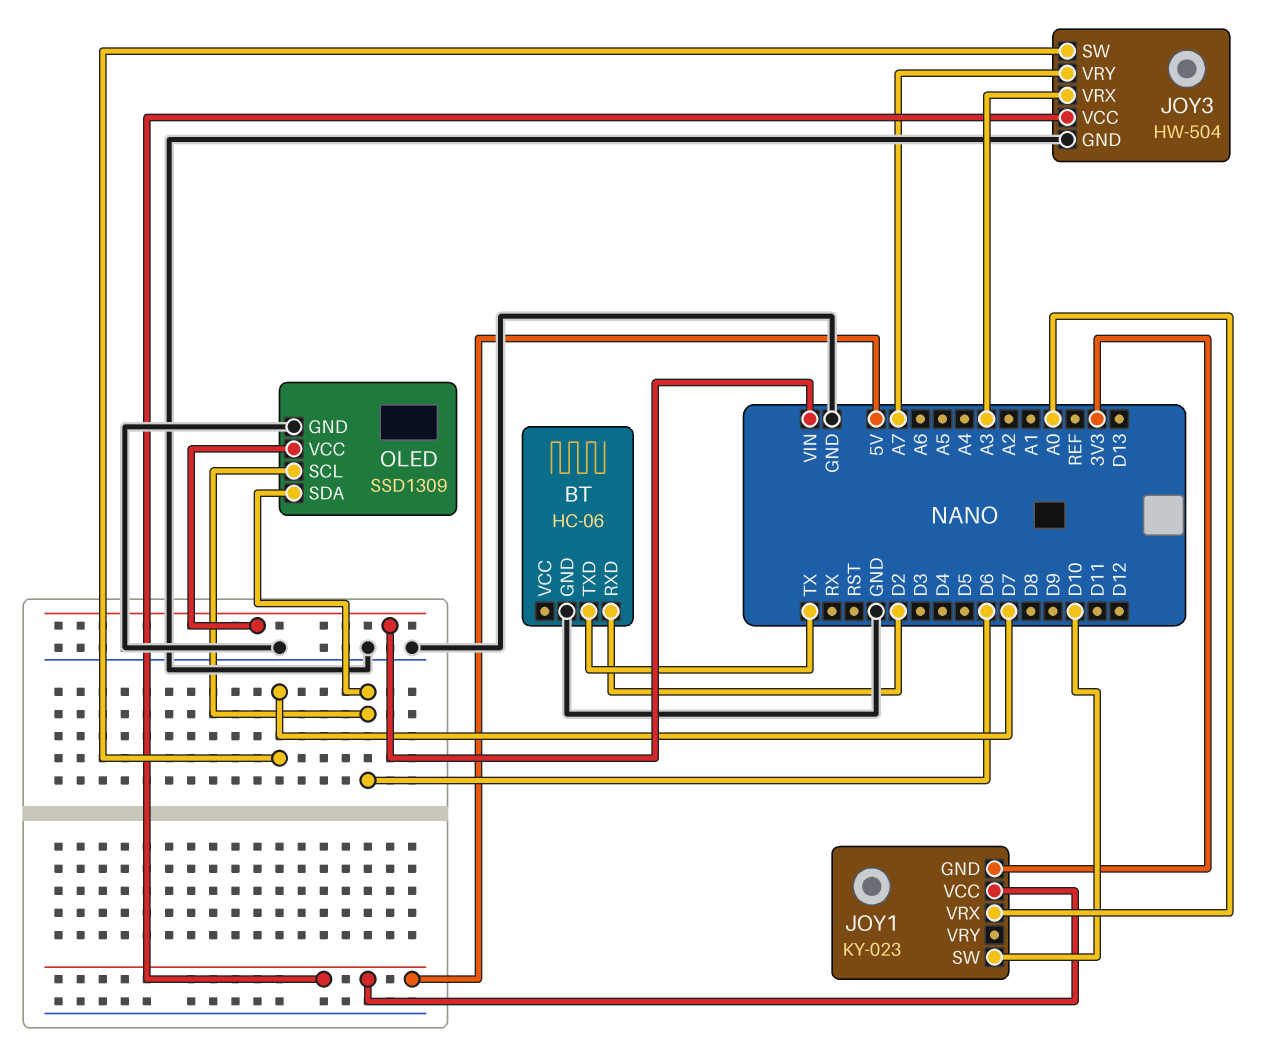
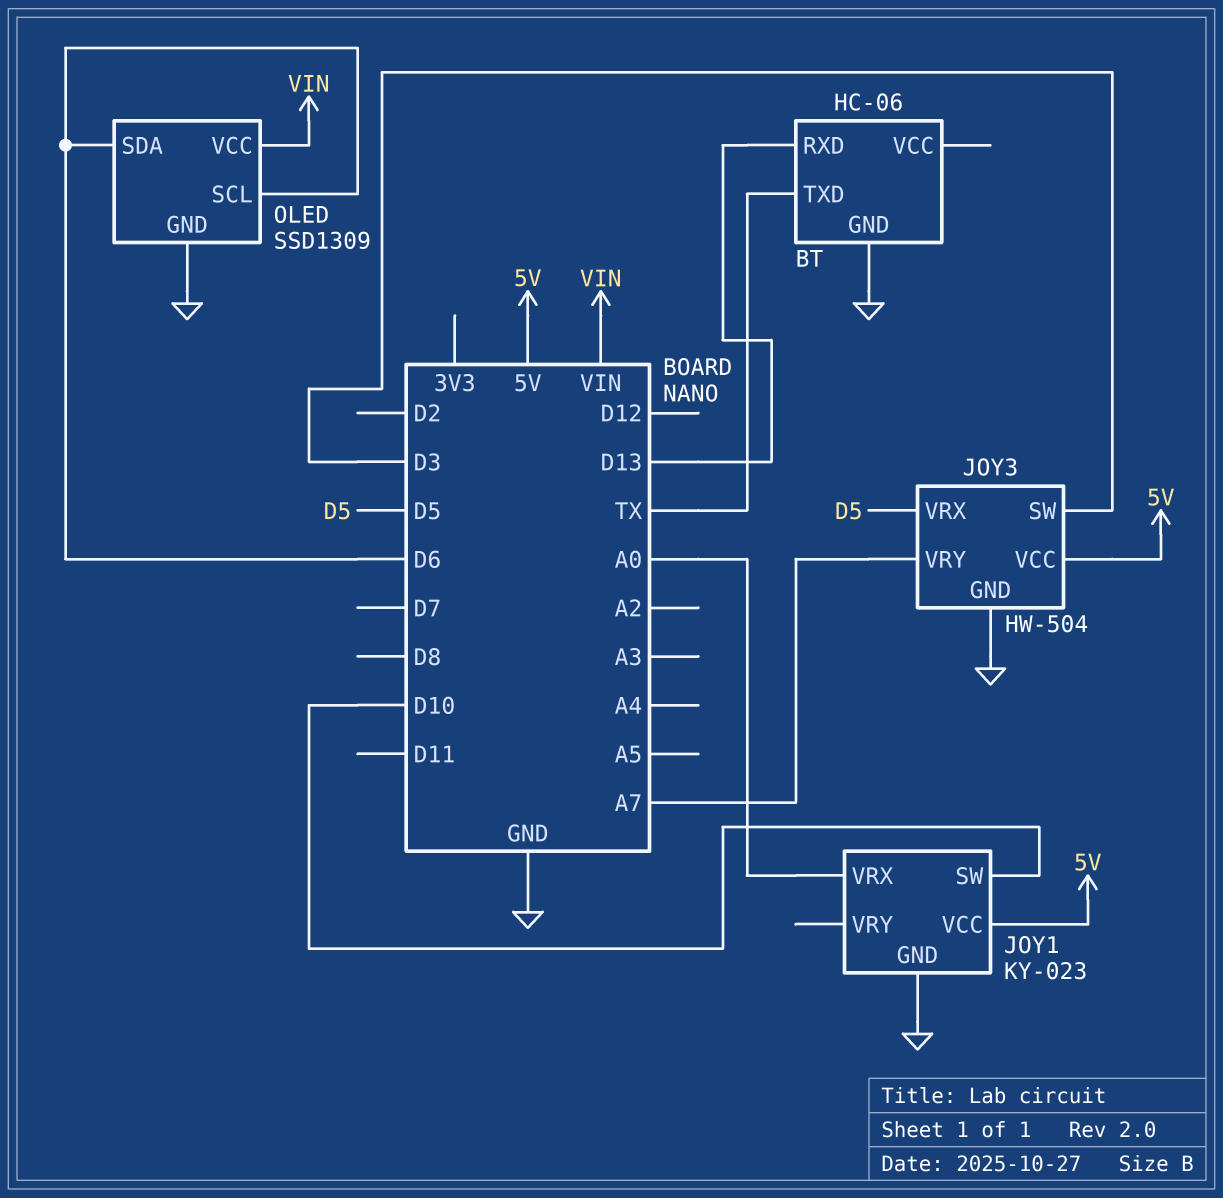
BT pin RXD: D2 -> D13
JOY1 pin GND: 3V3 -> GND
JOY3 pin SW: D7 -> D3
JOY3 pin VRX: A3 -> D5

